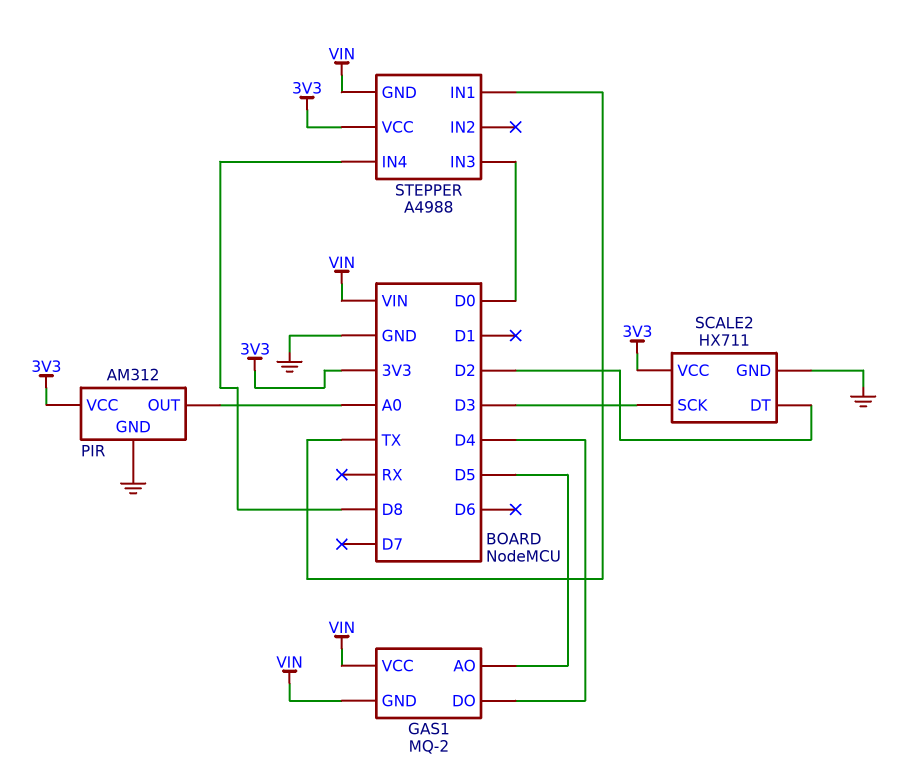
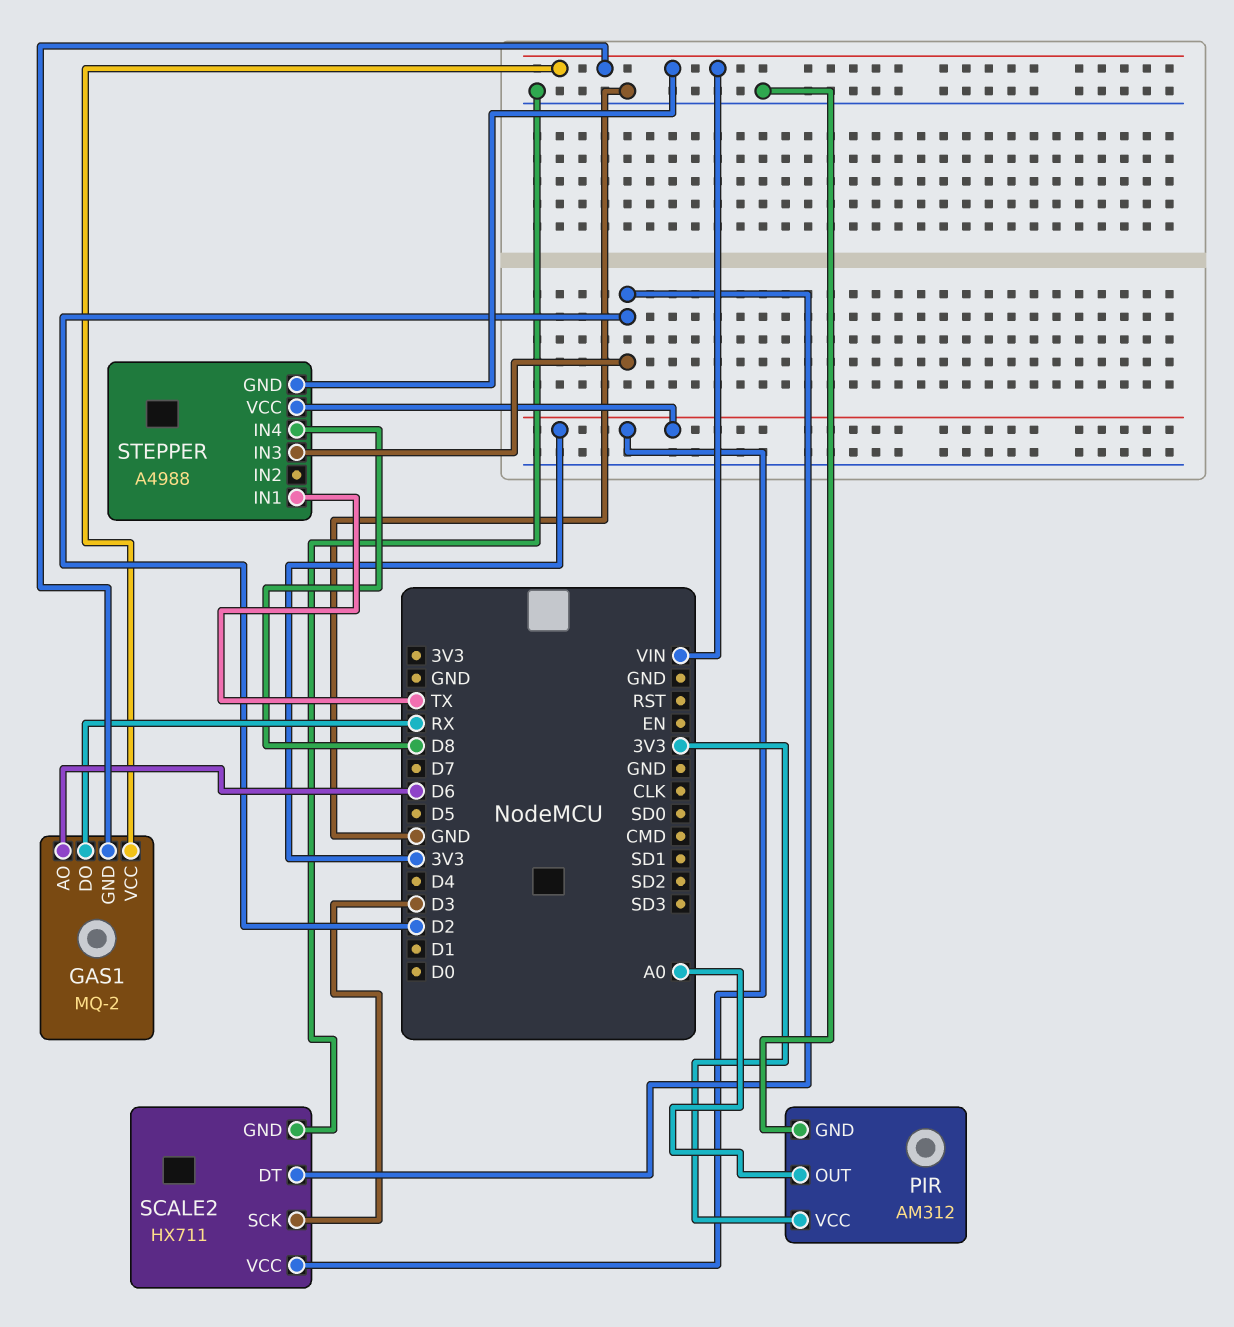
GAS1 pin AO: D5 -> D6
GAS1 pin DO: D4 -> RX
STEPPER pin IN3: D0 -> D2

